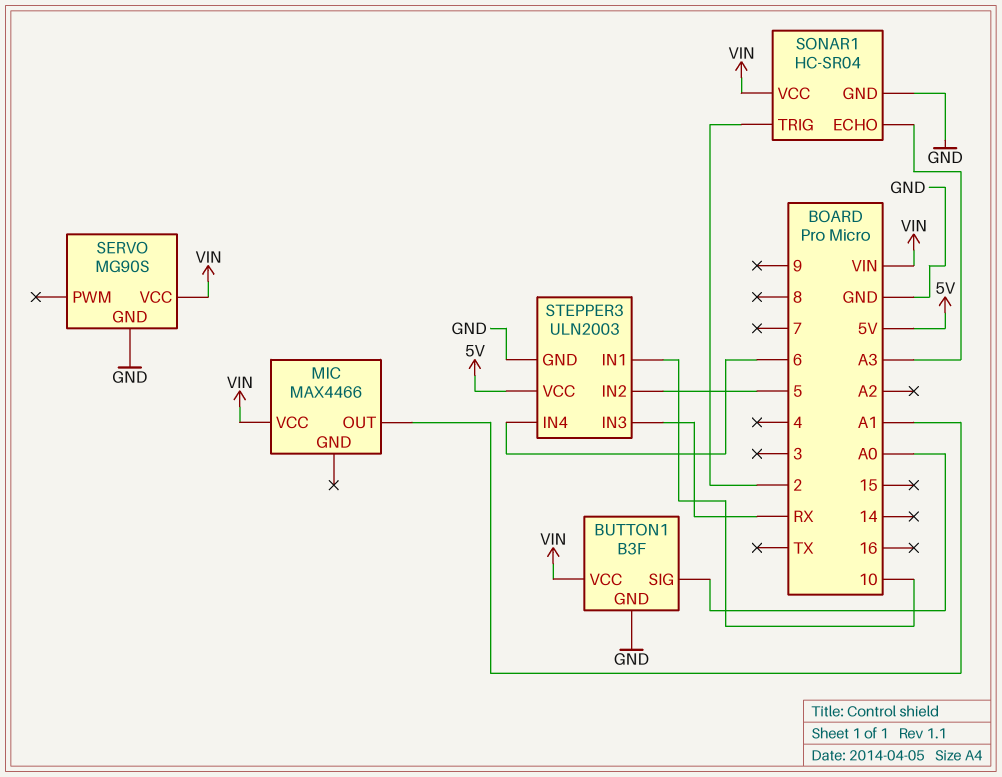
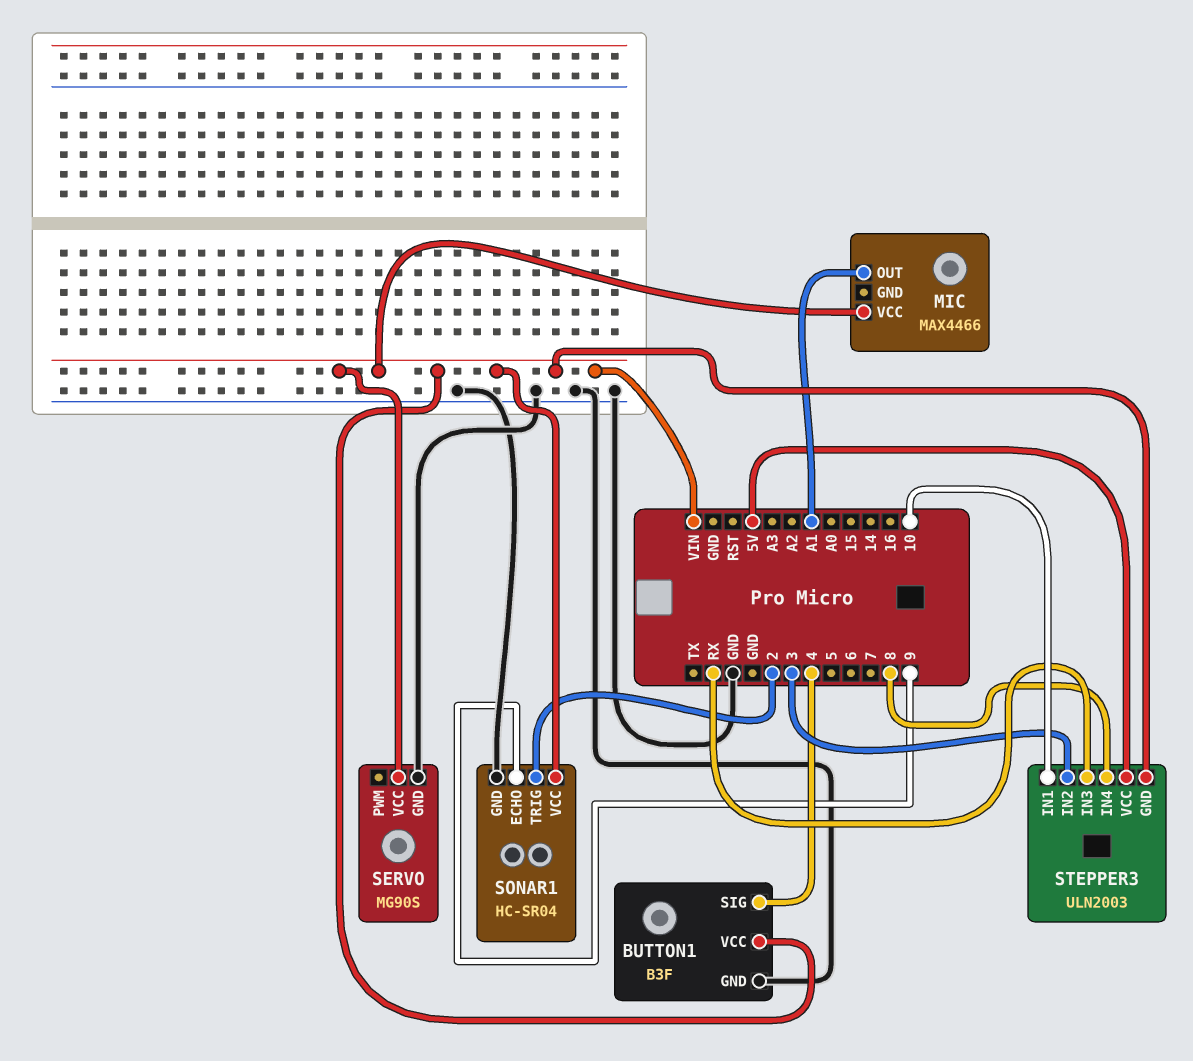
BUTTON1 pin SIG: A0 -> 4
SONAR1 pin ECHO: A3 -> 9
STEPPER3 pin GND: GND -> VIN
STEPPER3 pin IN2: 5 -> 3
STEPPER3 pin IN4: 6 -> 8

